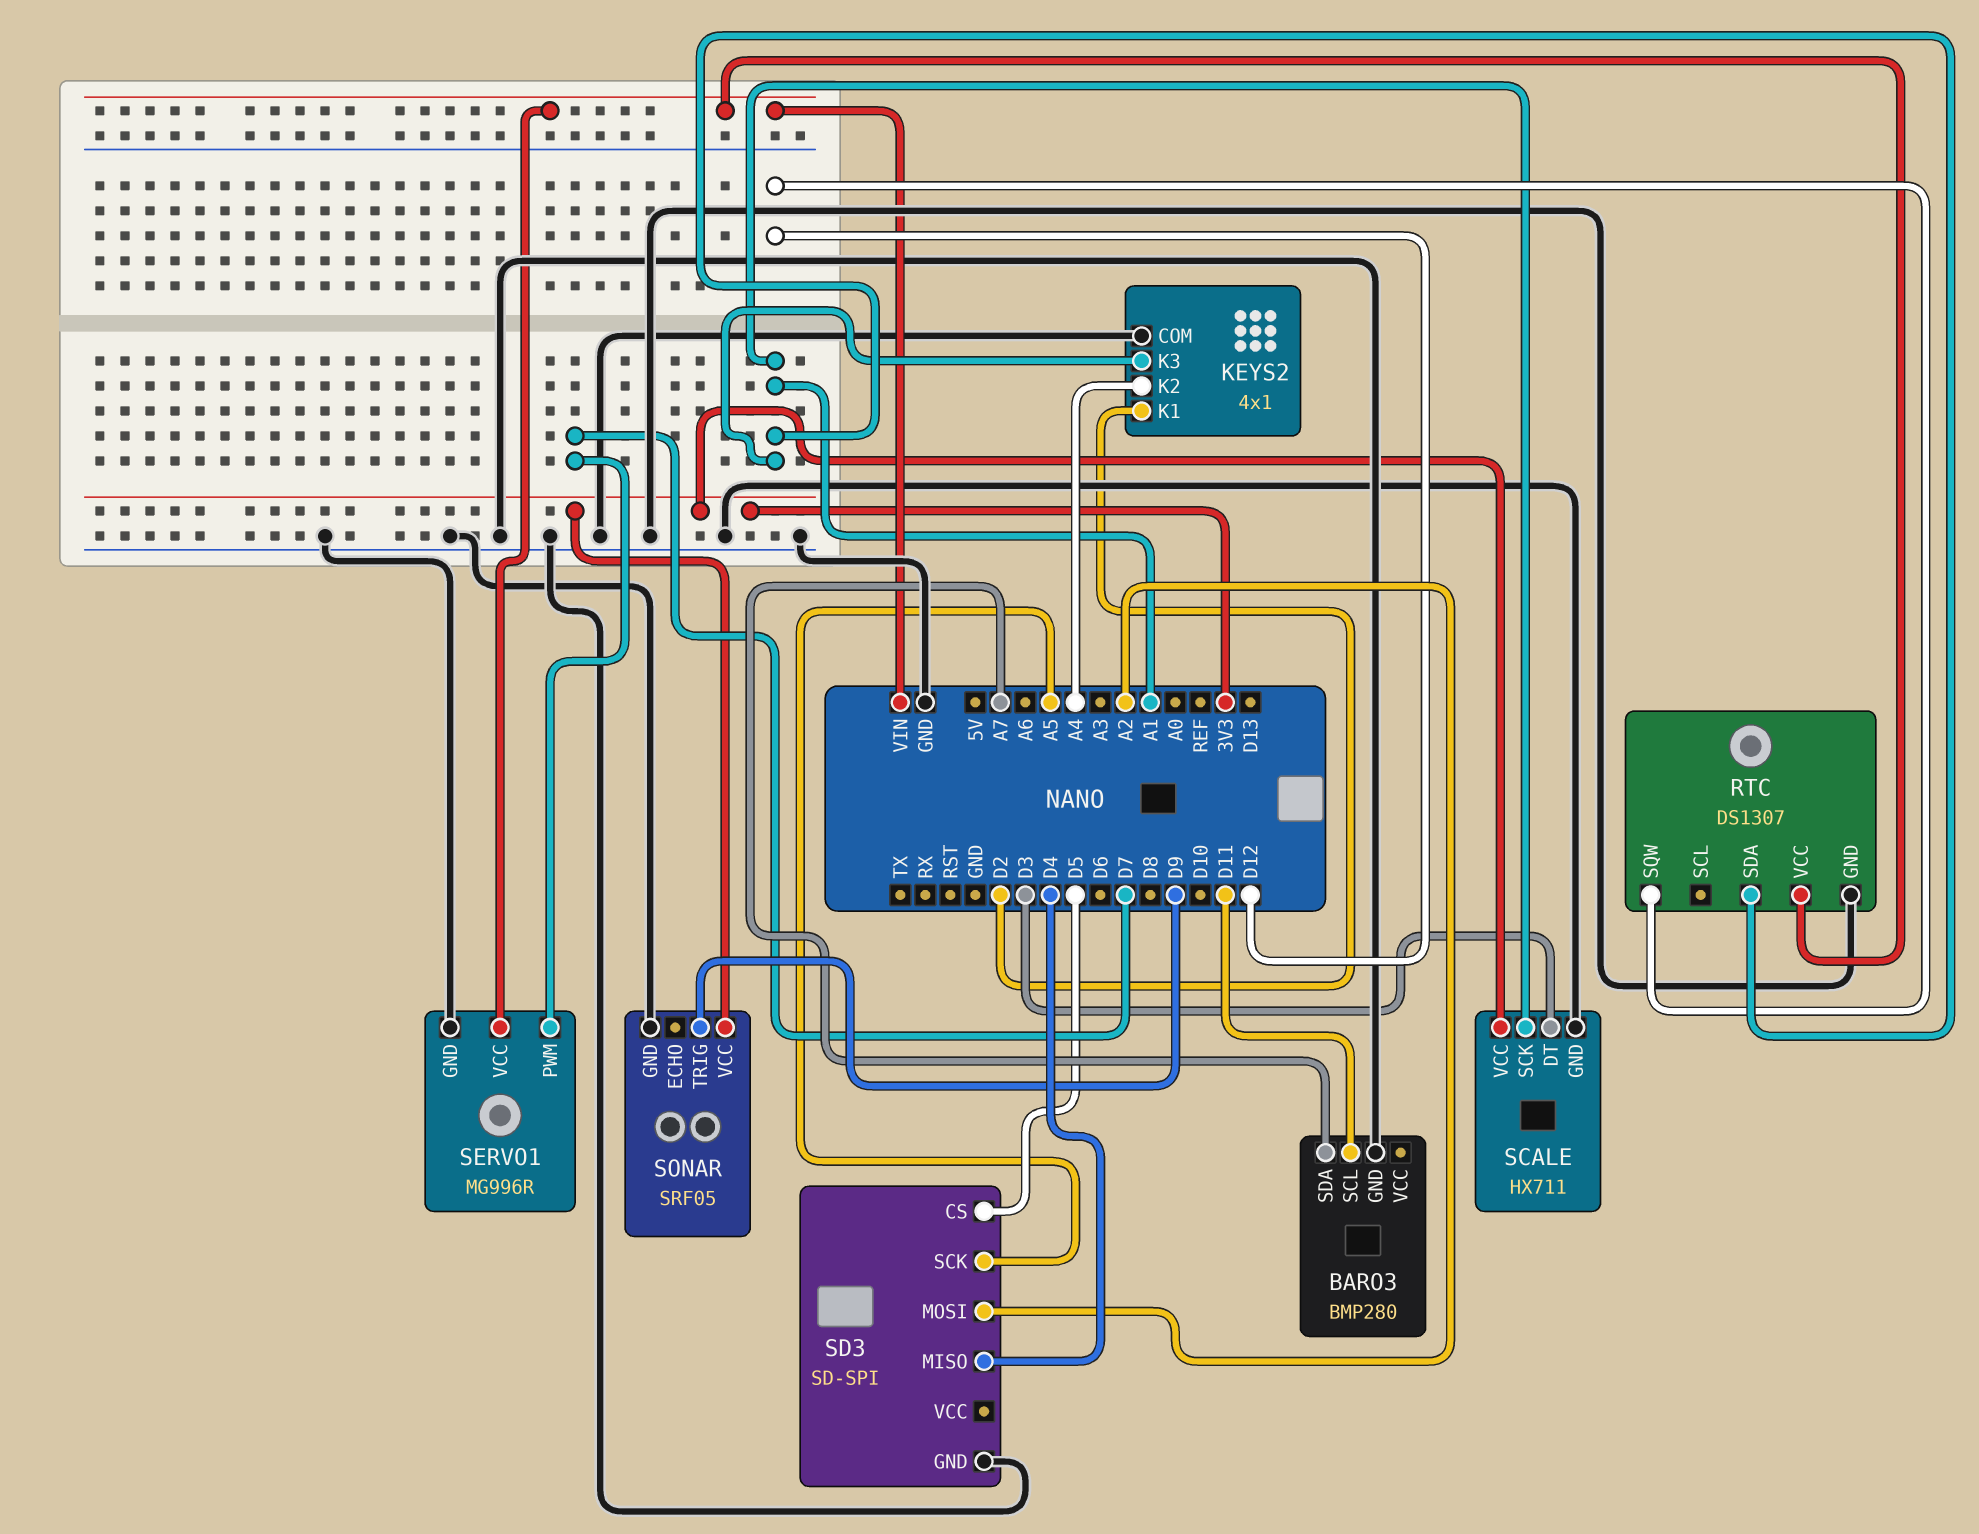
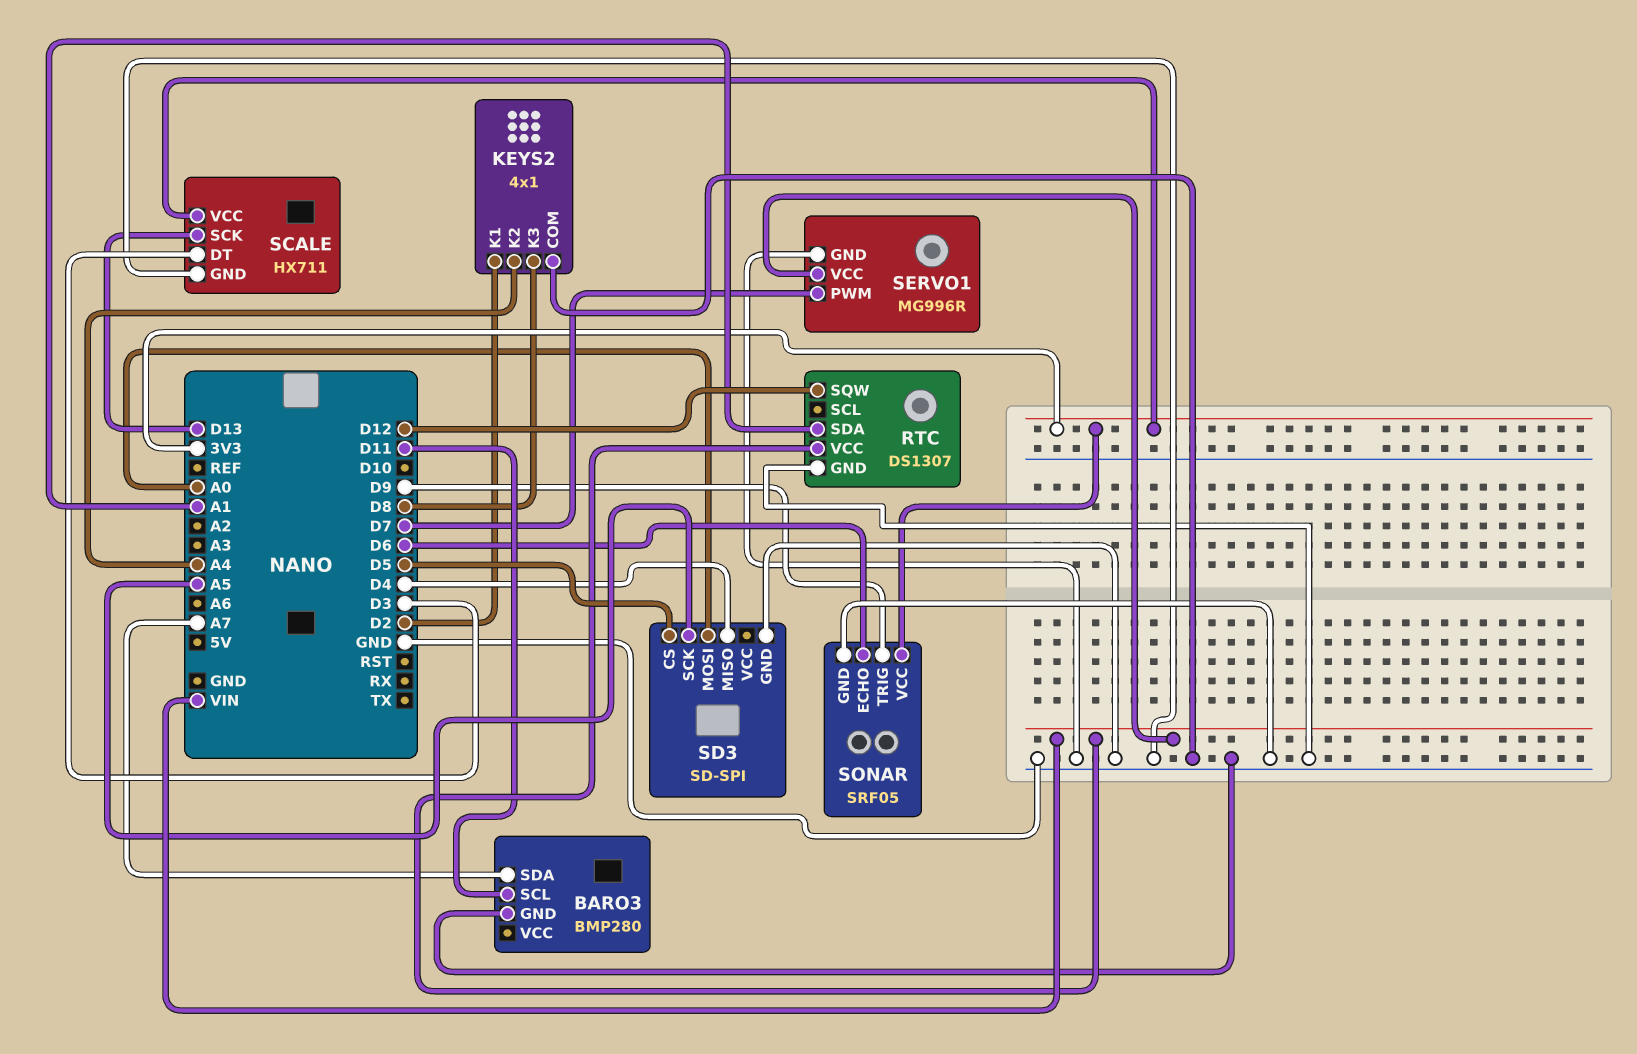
KEYS2 pin K3: A1 -> D8
SCALE pin SCK: A1 -> D13
SD3 pin MOSI: A2 -> A0
SONAR pin ECHO: none -> D6

